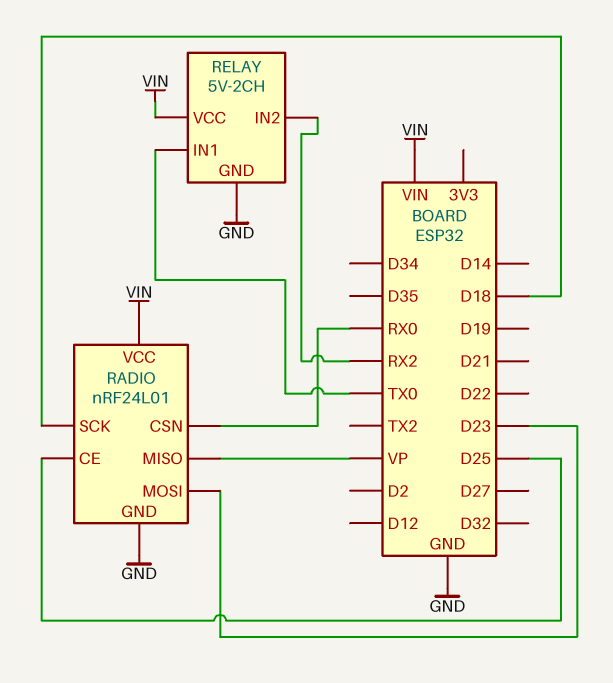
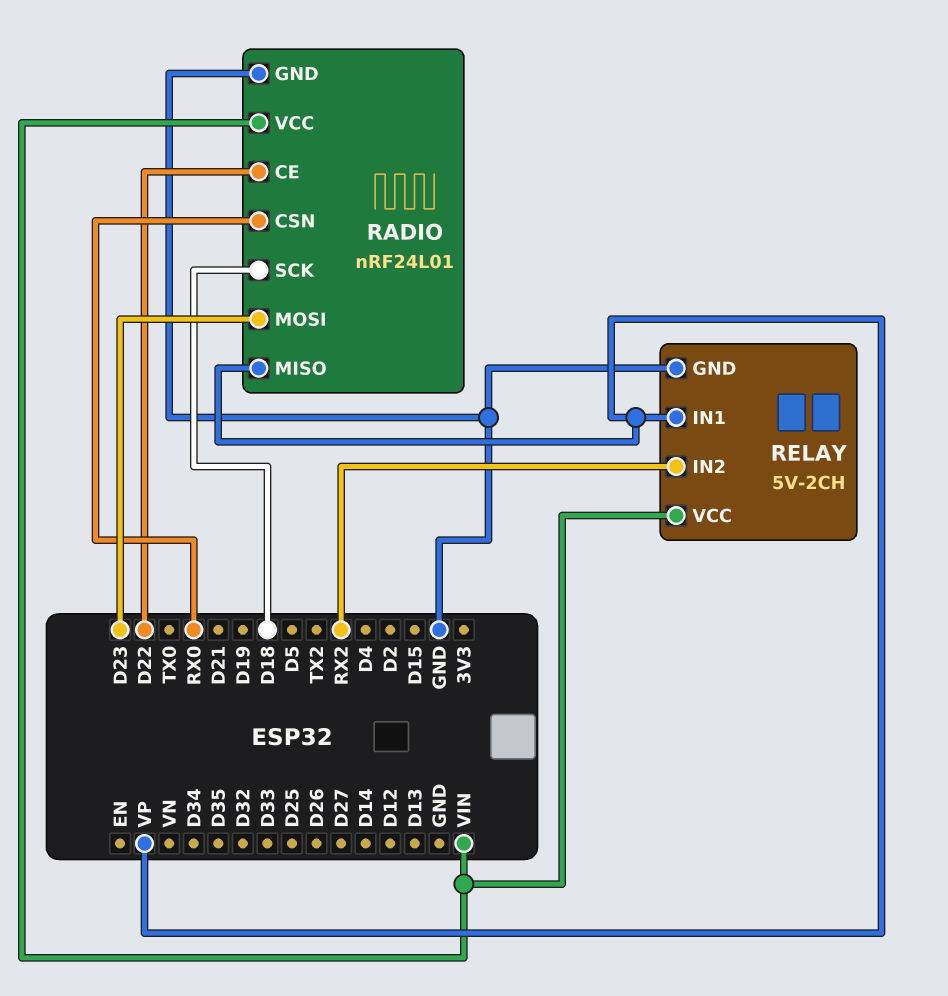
RADIO pin CE: D25 -> D22
RELAY pin IN1: TX0 -> VP

